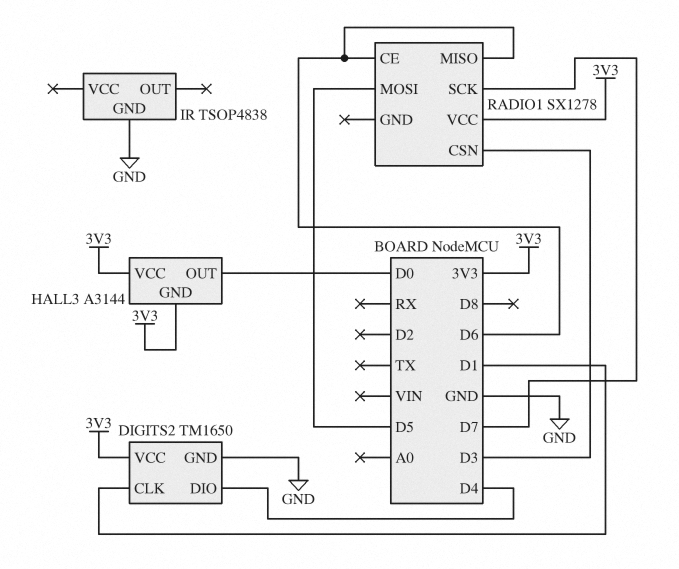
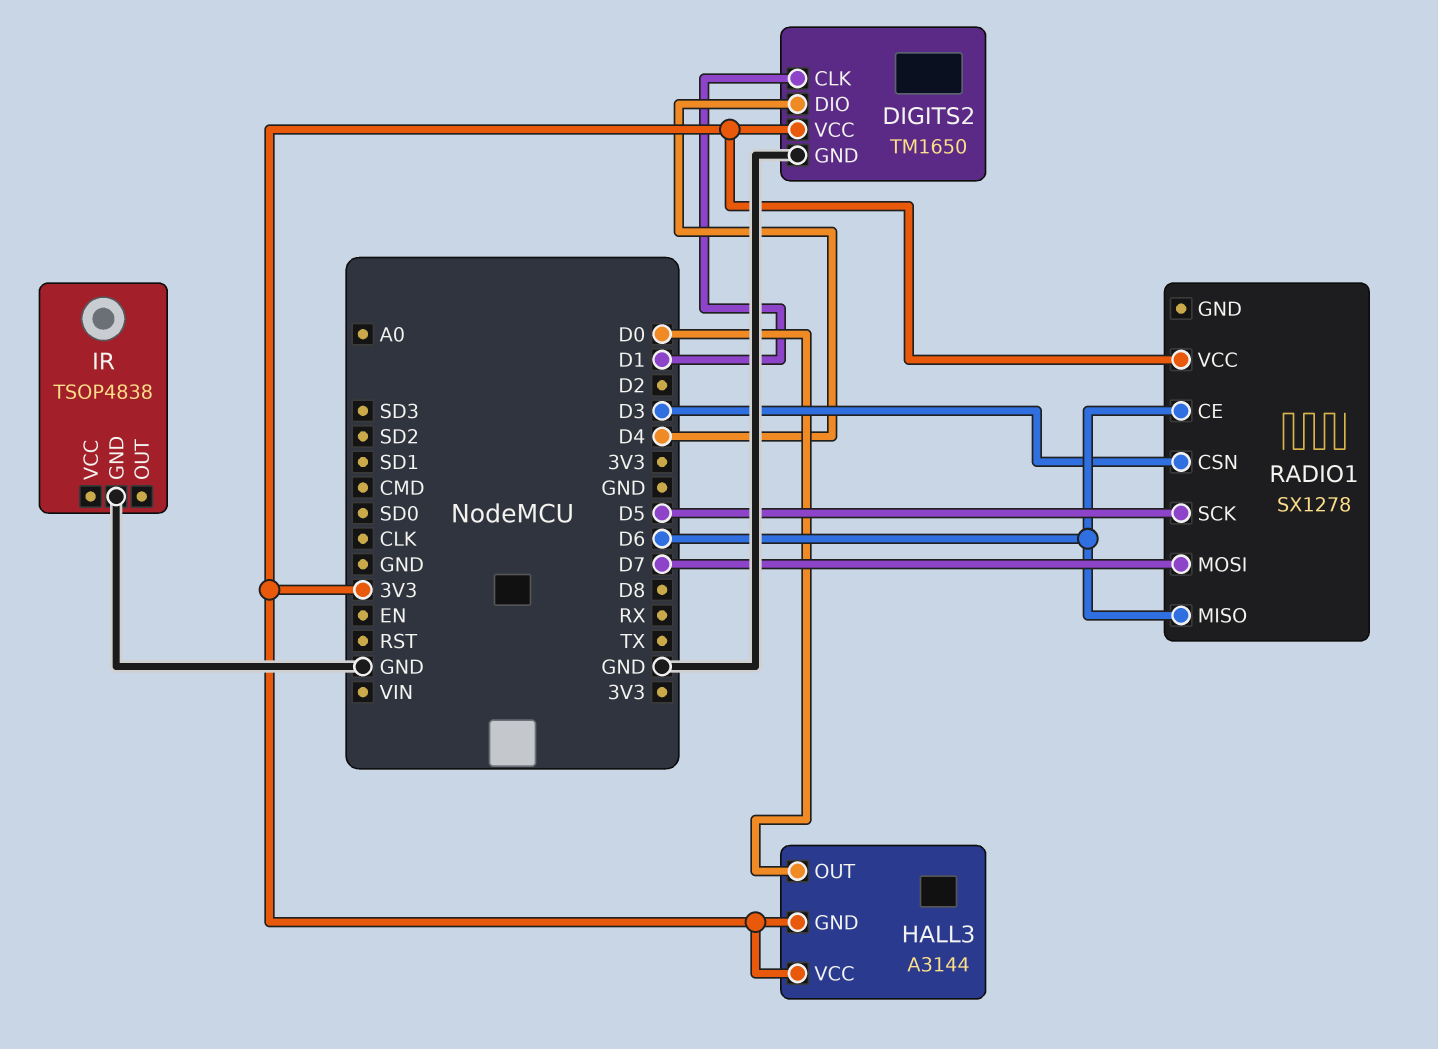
RADIO1 pin MOSI: D5 -> D7
RADIO1 pin SCK: D7 -> D5

